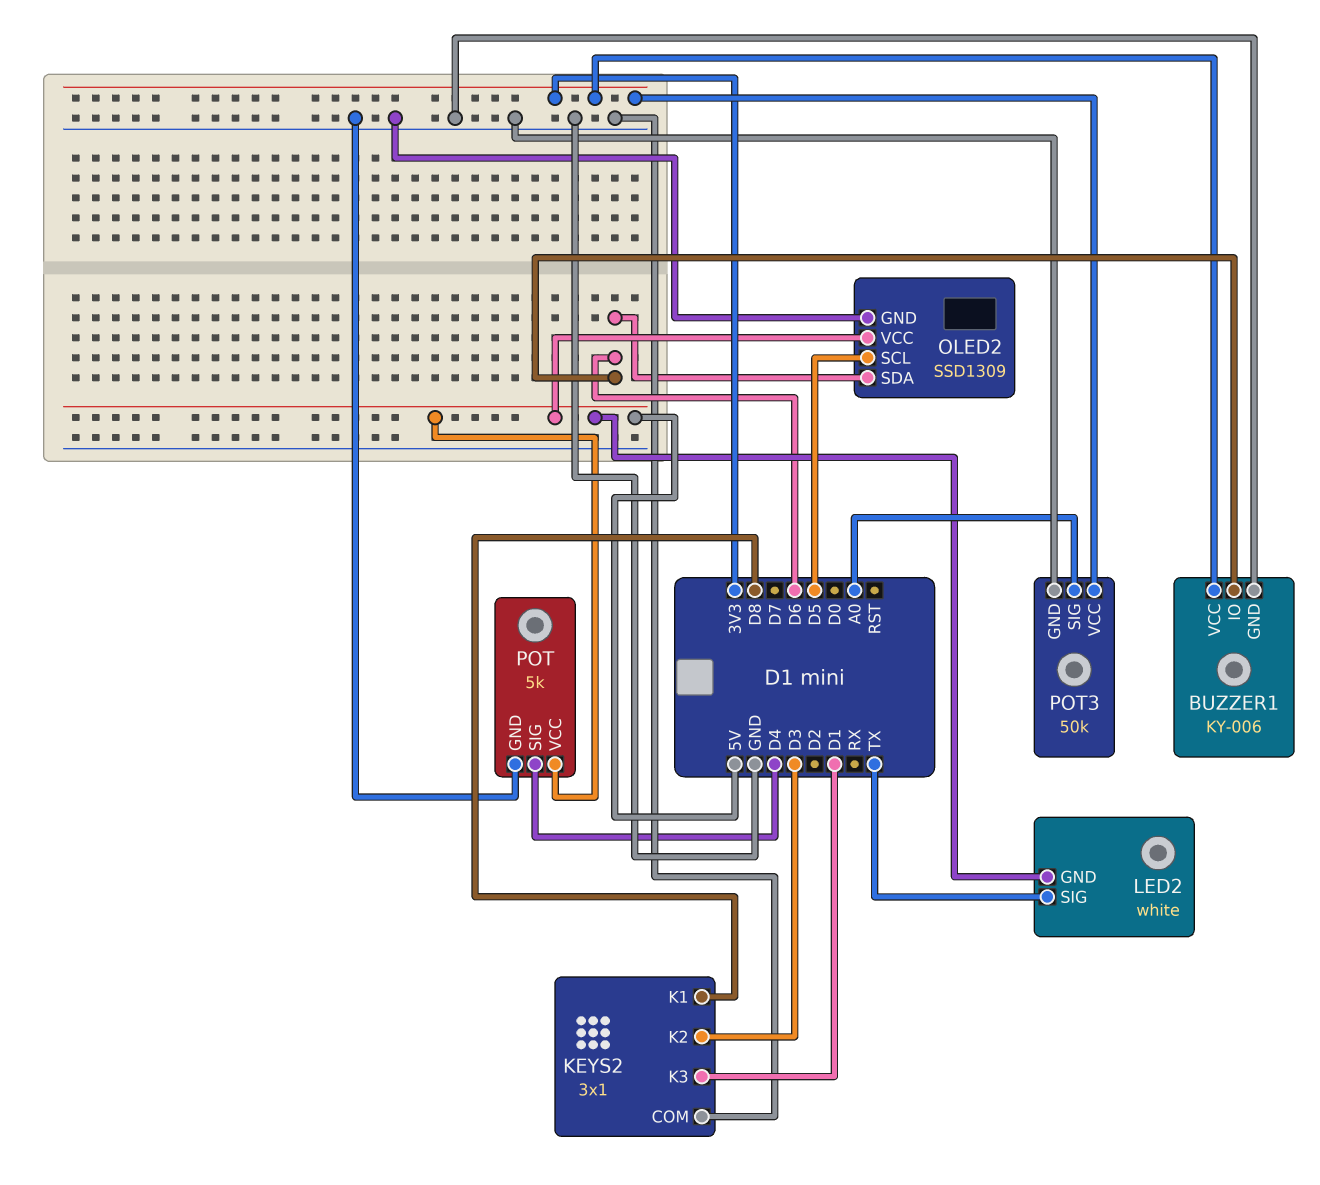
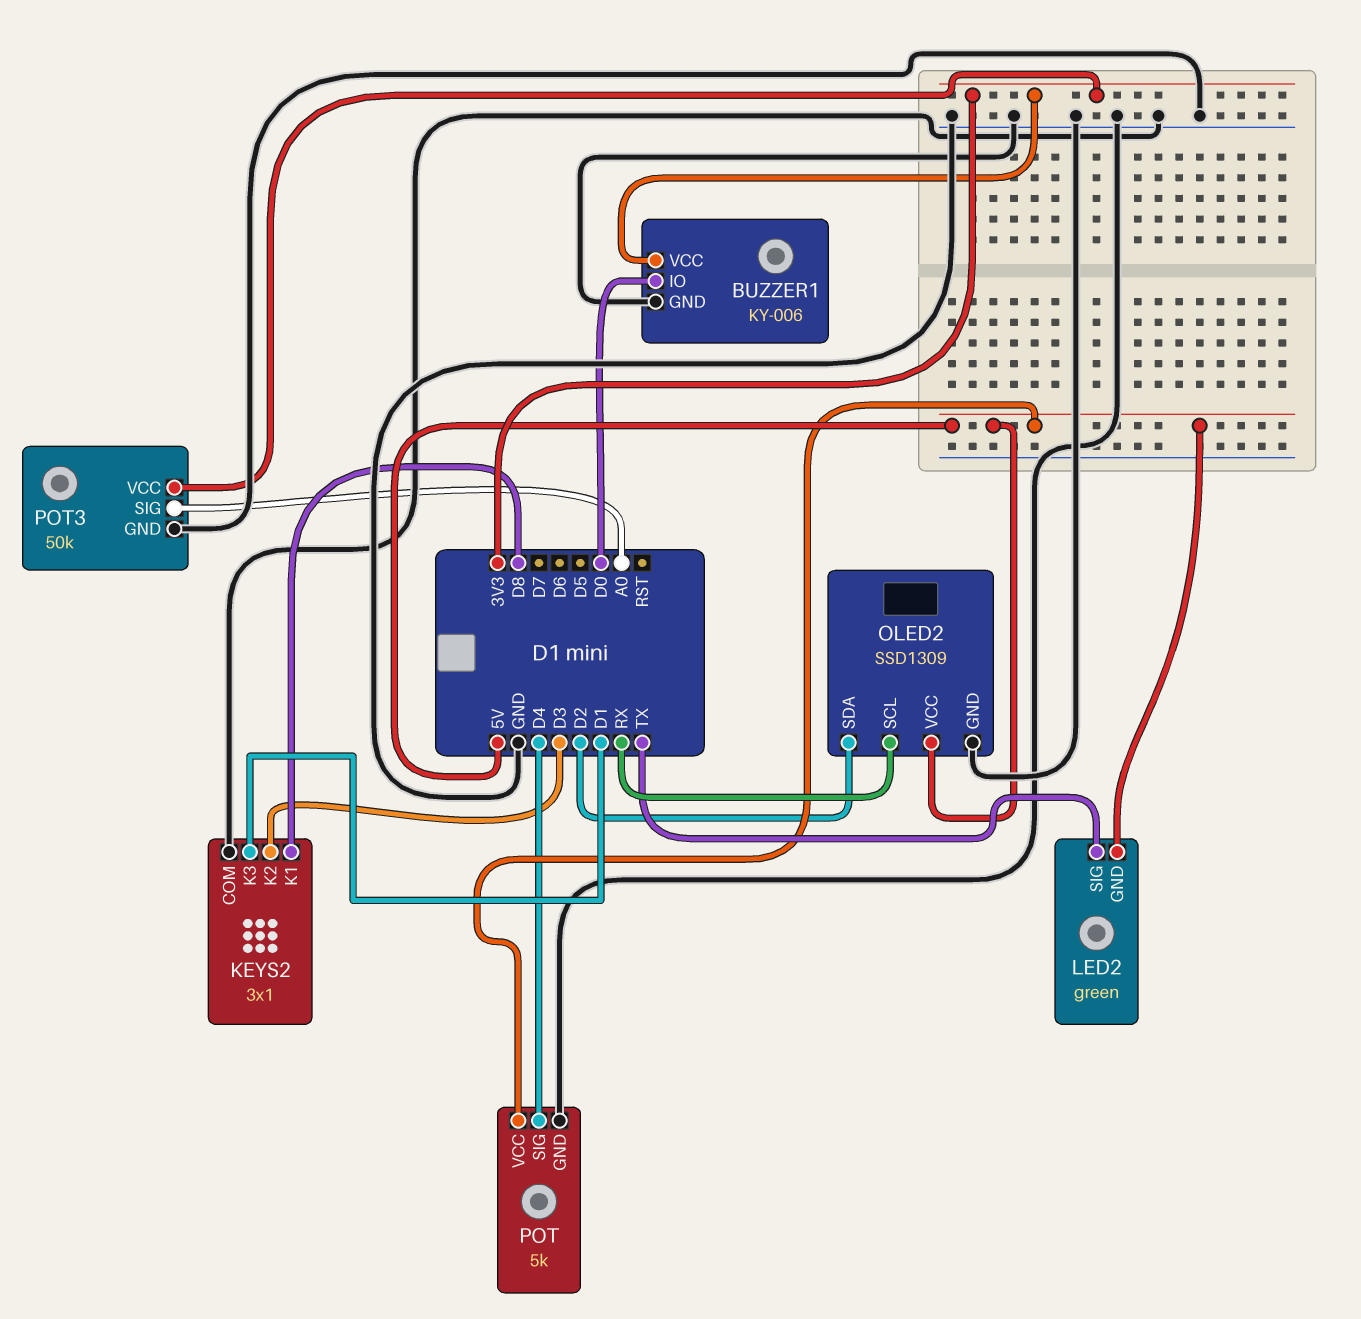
BUZZER1 pin IO: D6 -> D0
LED2: white -> green
OLED2 pin SCL: D5 -> RX
OLED2 pin SDA: D6 -> D2

